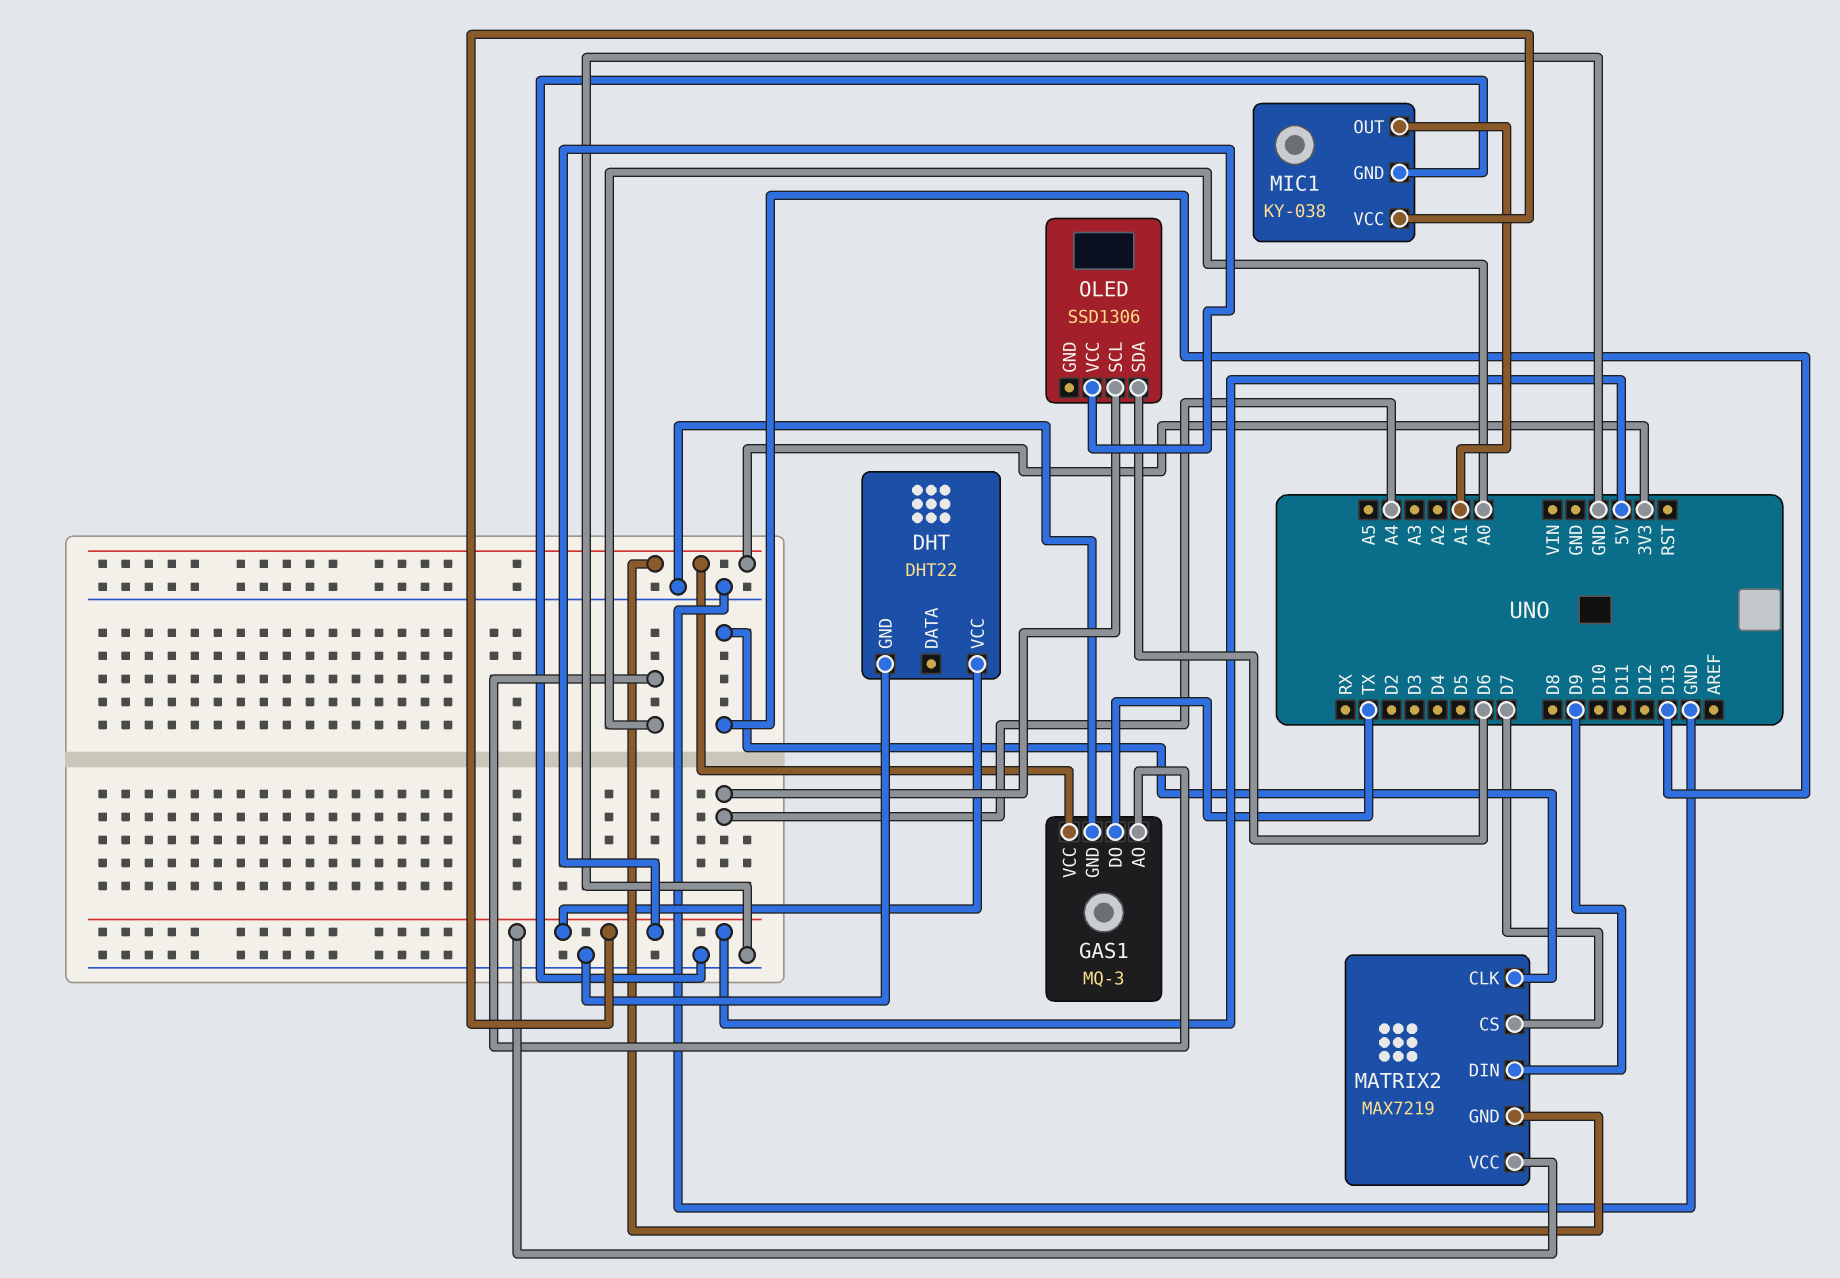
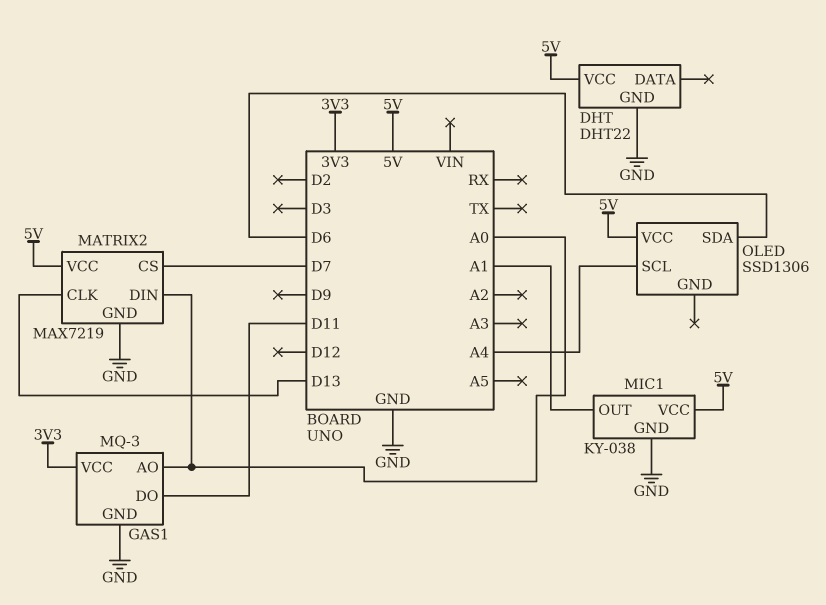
GAS1 pin DO: TX -> D11
MATRIX2 pin DIN: D9 -> A0
MATRIX2 pin GND: 3V3 -> GND

